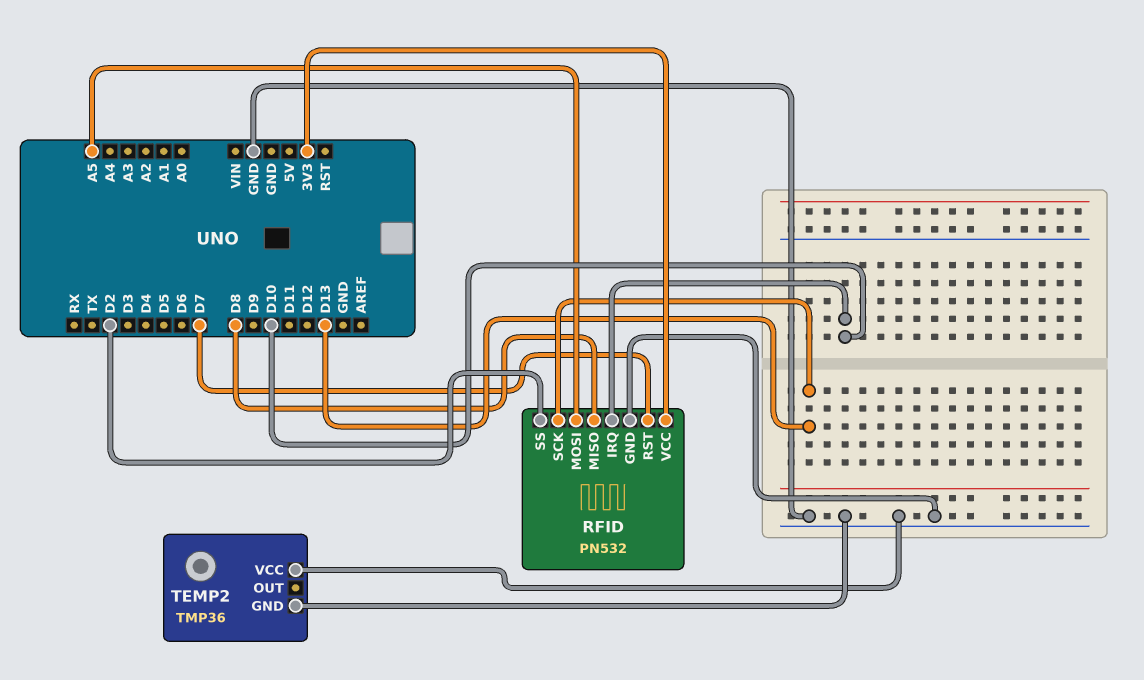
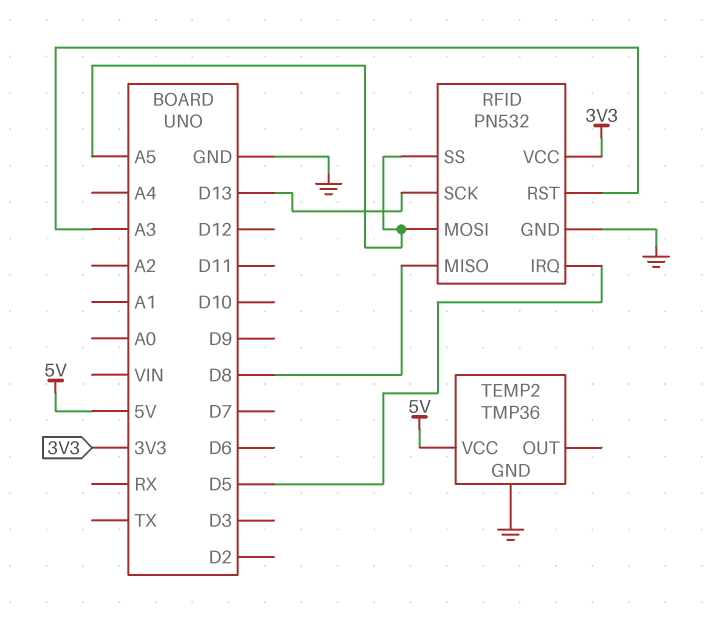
RFID pin IRQ: D10 -> D5
RFID pin RST: D7 -> A3
RFID pin SS: D2 -> A5
TEMP2 pin VCC: GND -> 5V

